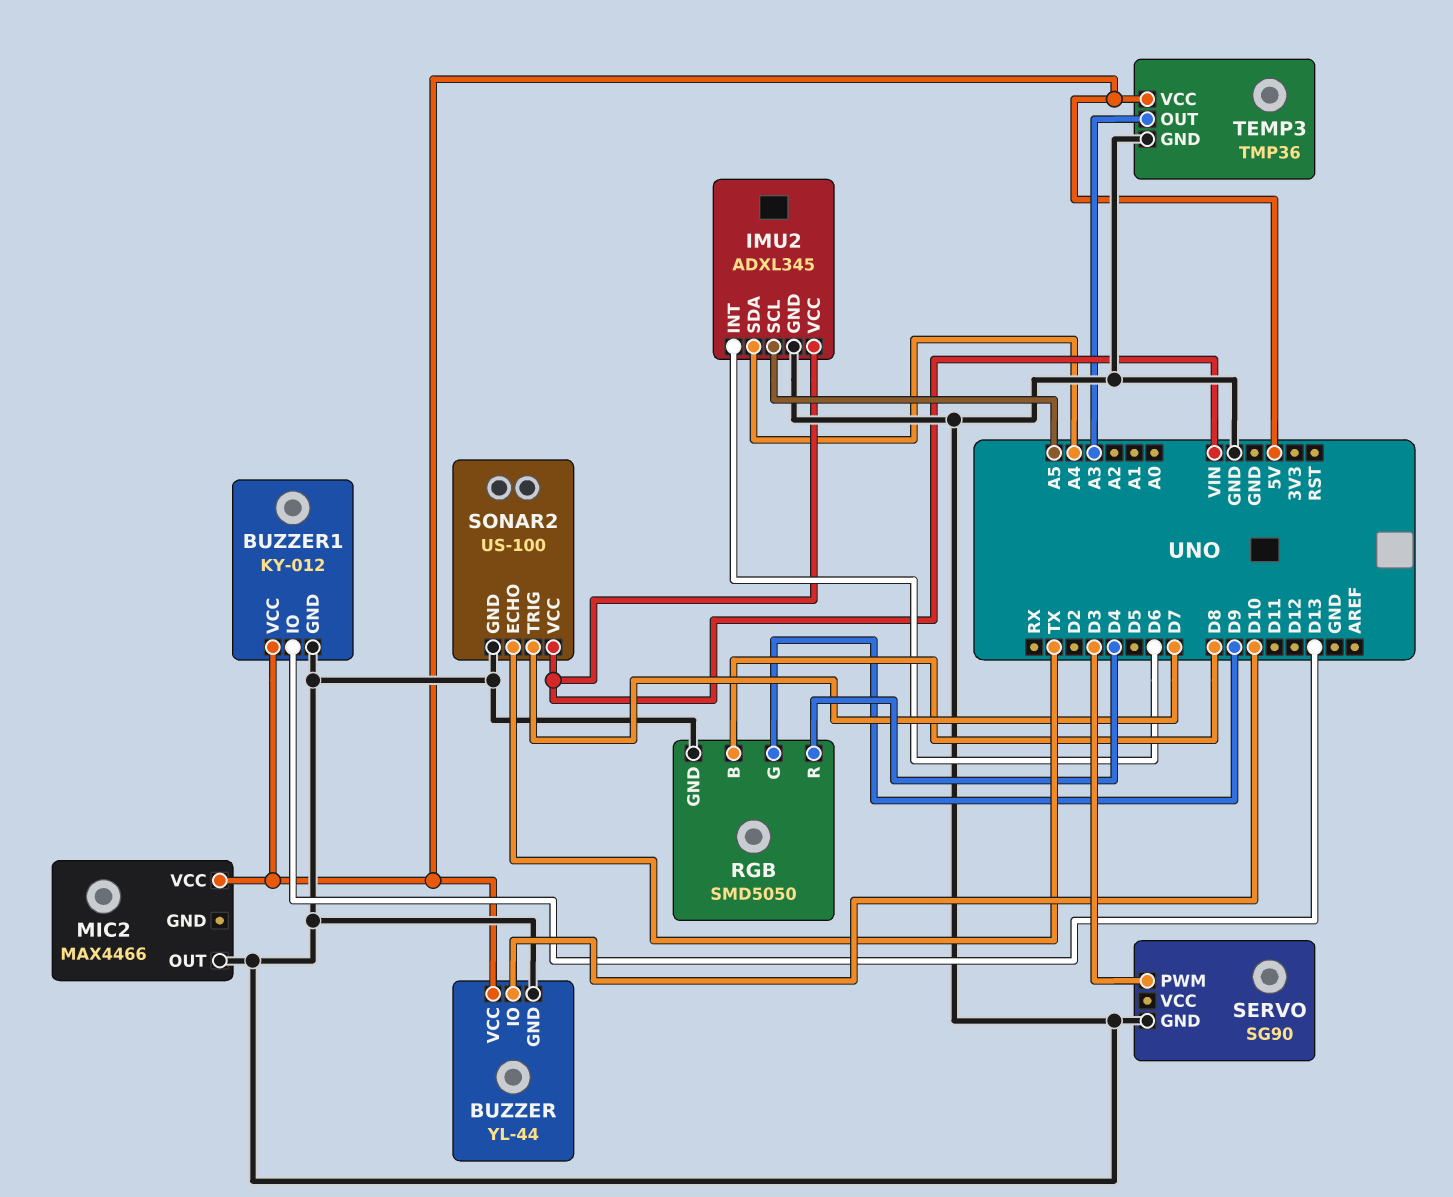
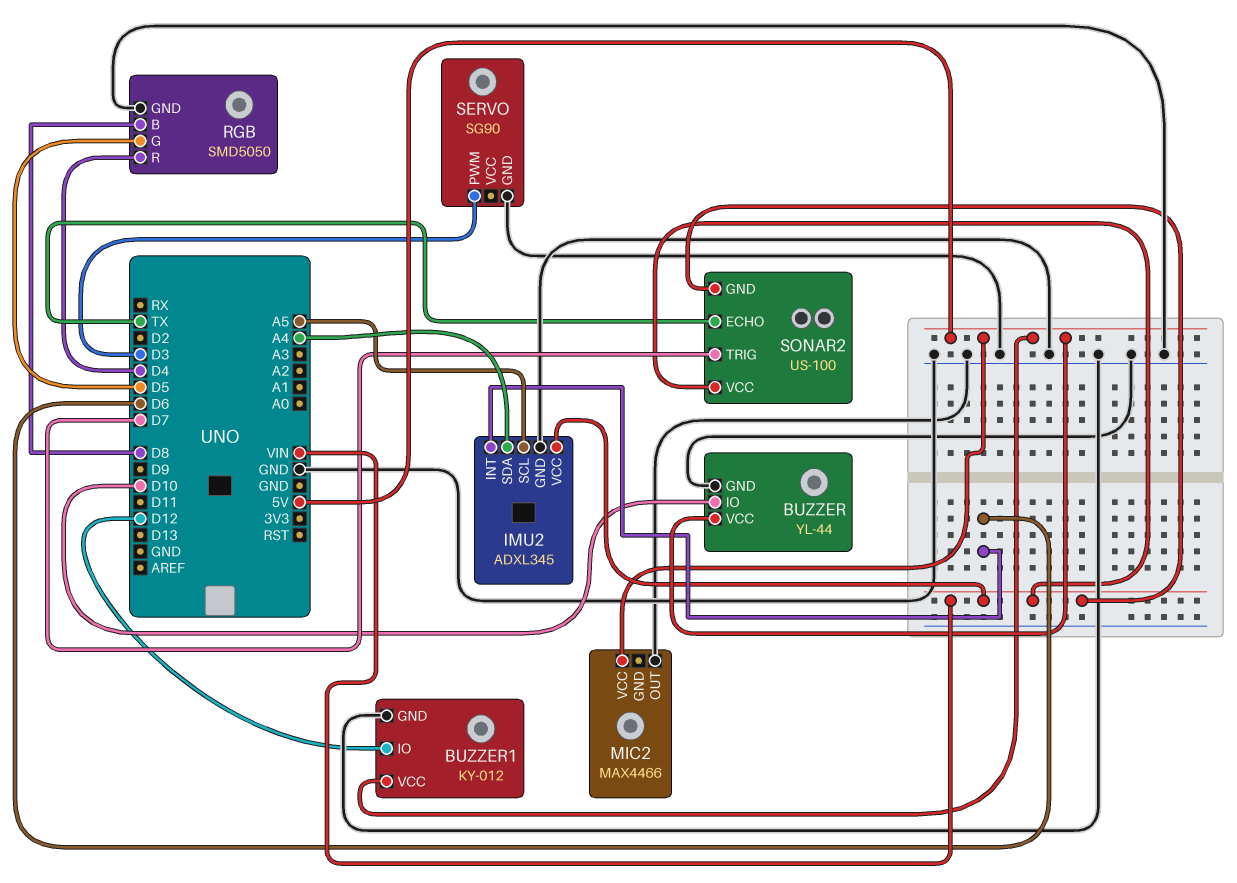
BUZZER1 pin IO: D13 -> D12
RGB pin G: D9 -> D5
SONAR2 pin GND: GND -> VIN
TEMP3: TMP36 -> none
TEMP3 pin GND: GND -> none
TEMP3 pin OUT: A3 -> none
TEMP3 pin VCC: 5V -> none

